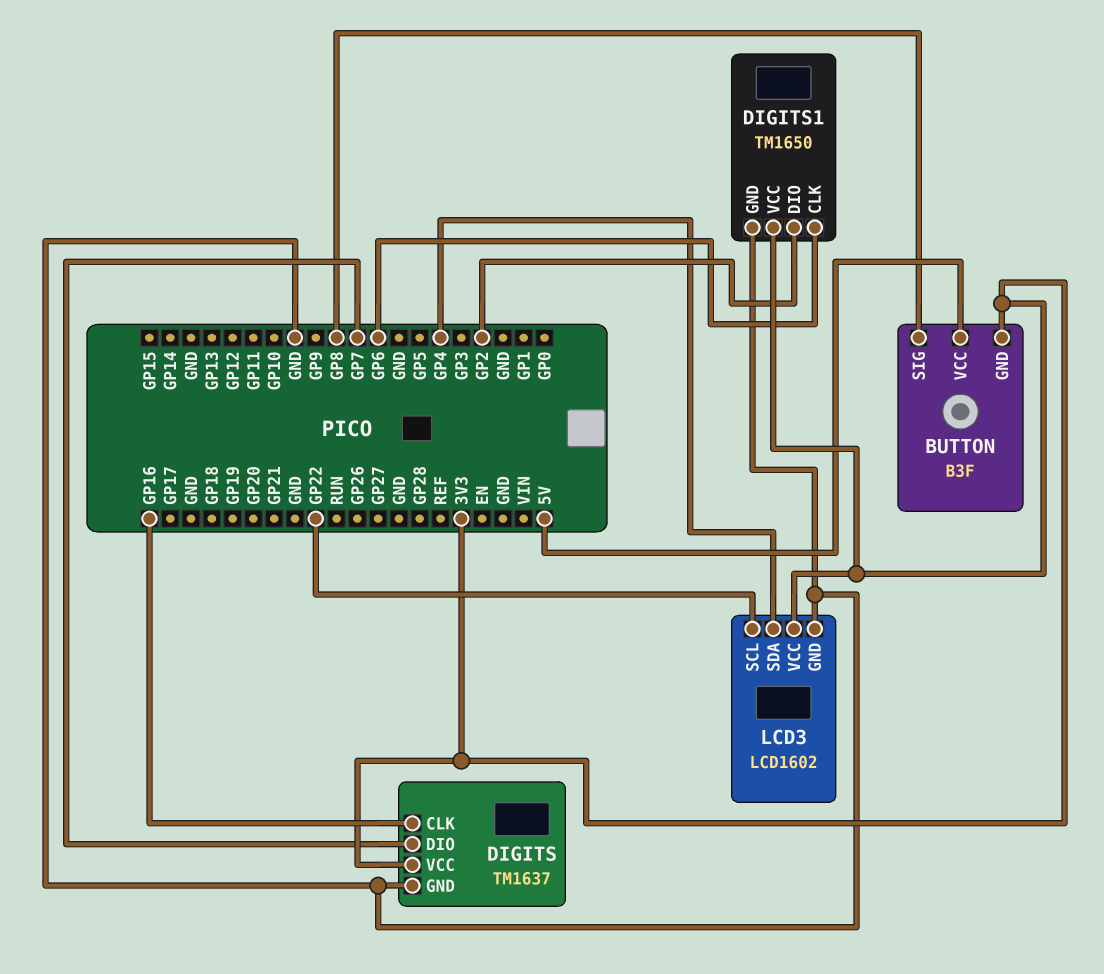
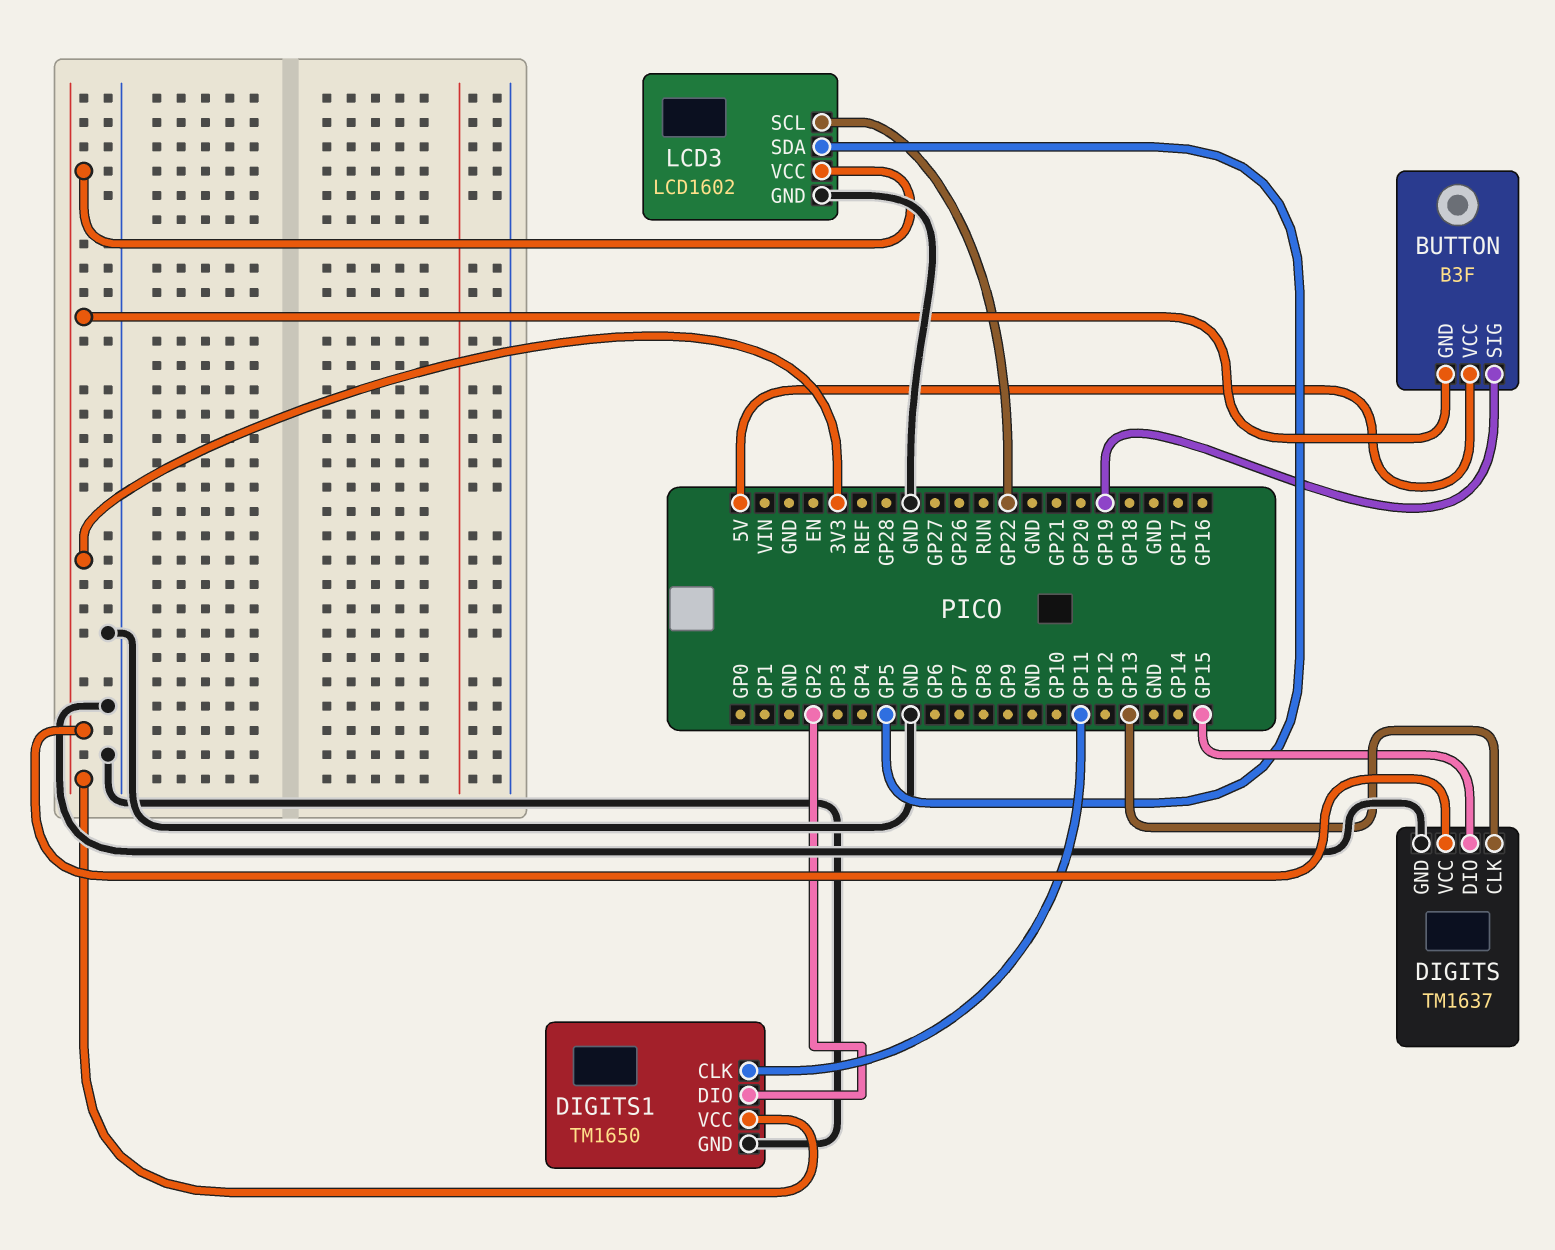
BUTTON pin SIG: GP8 -> GP19
DIGITS pin CLK: GP16 -> GP13
DIGITS pin DIO: GP7 -> GP15
DIGITS1 pin CLK: GP6 -> GP11
LCD3 pin SDA: GP4 -> GP5

